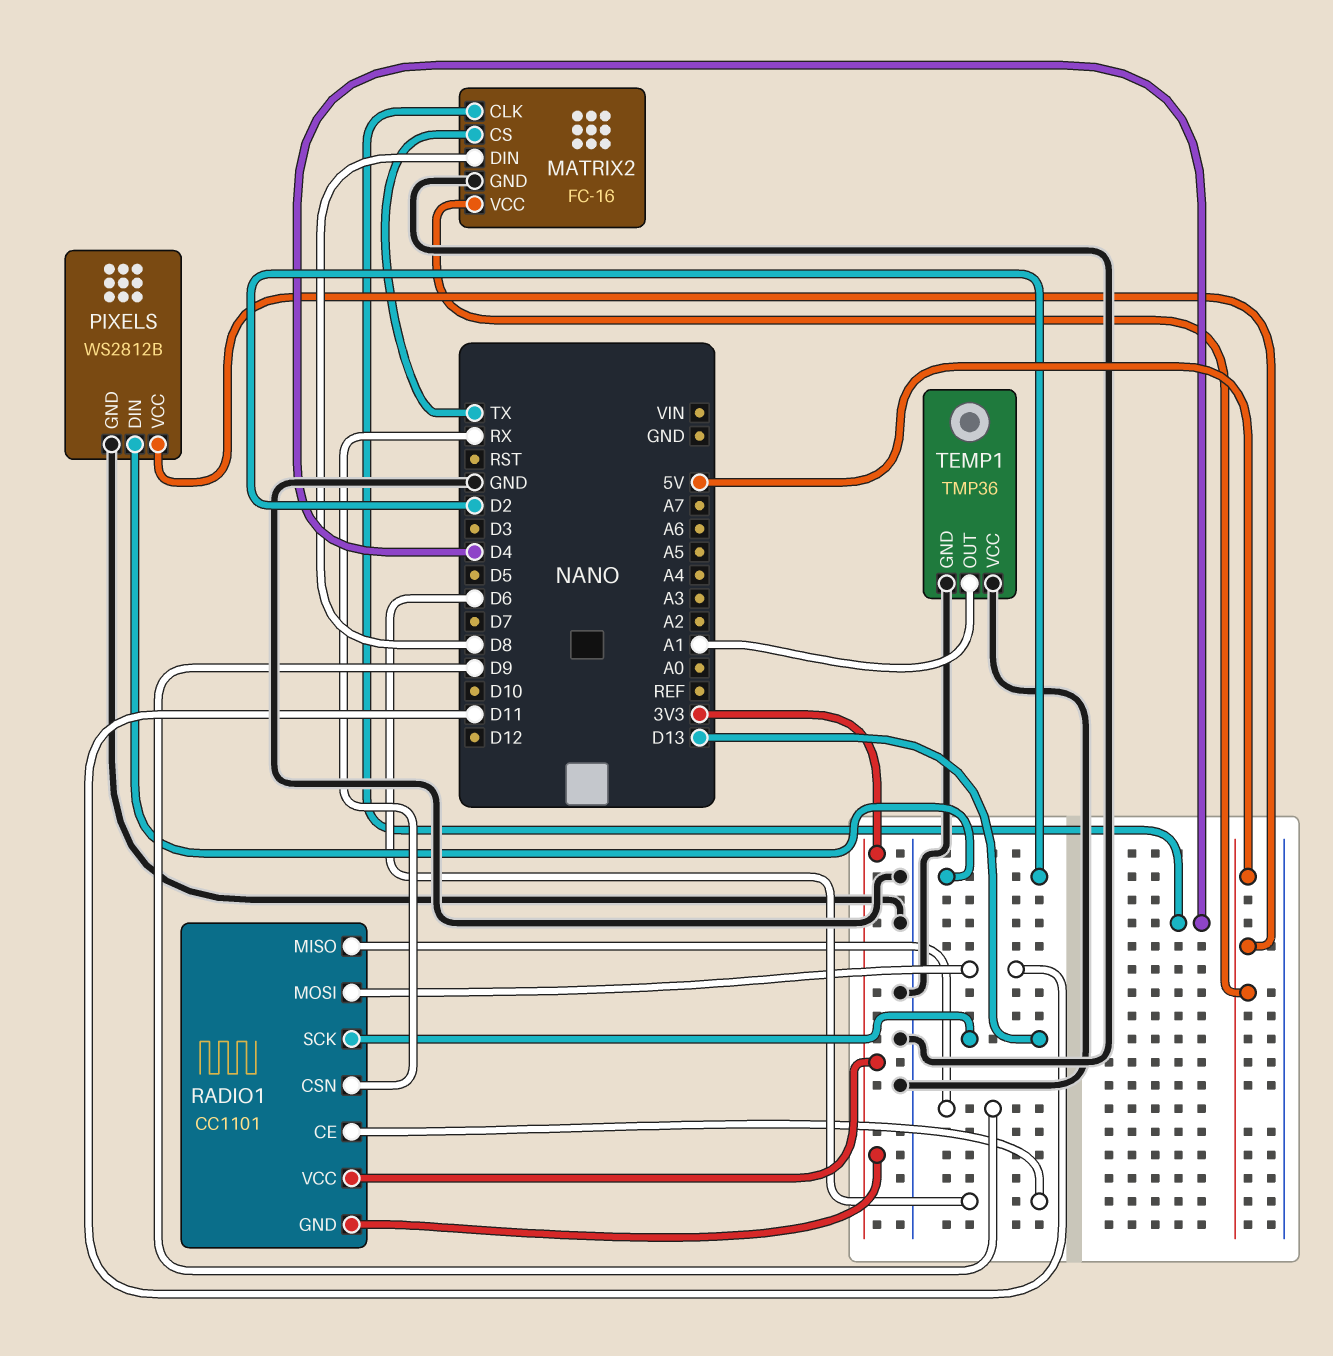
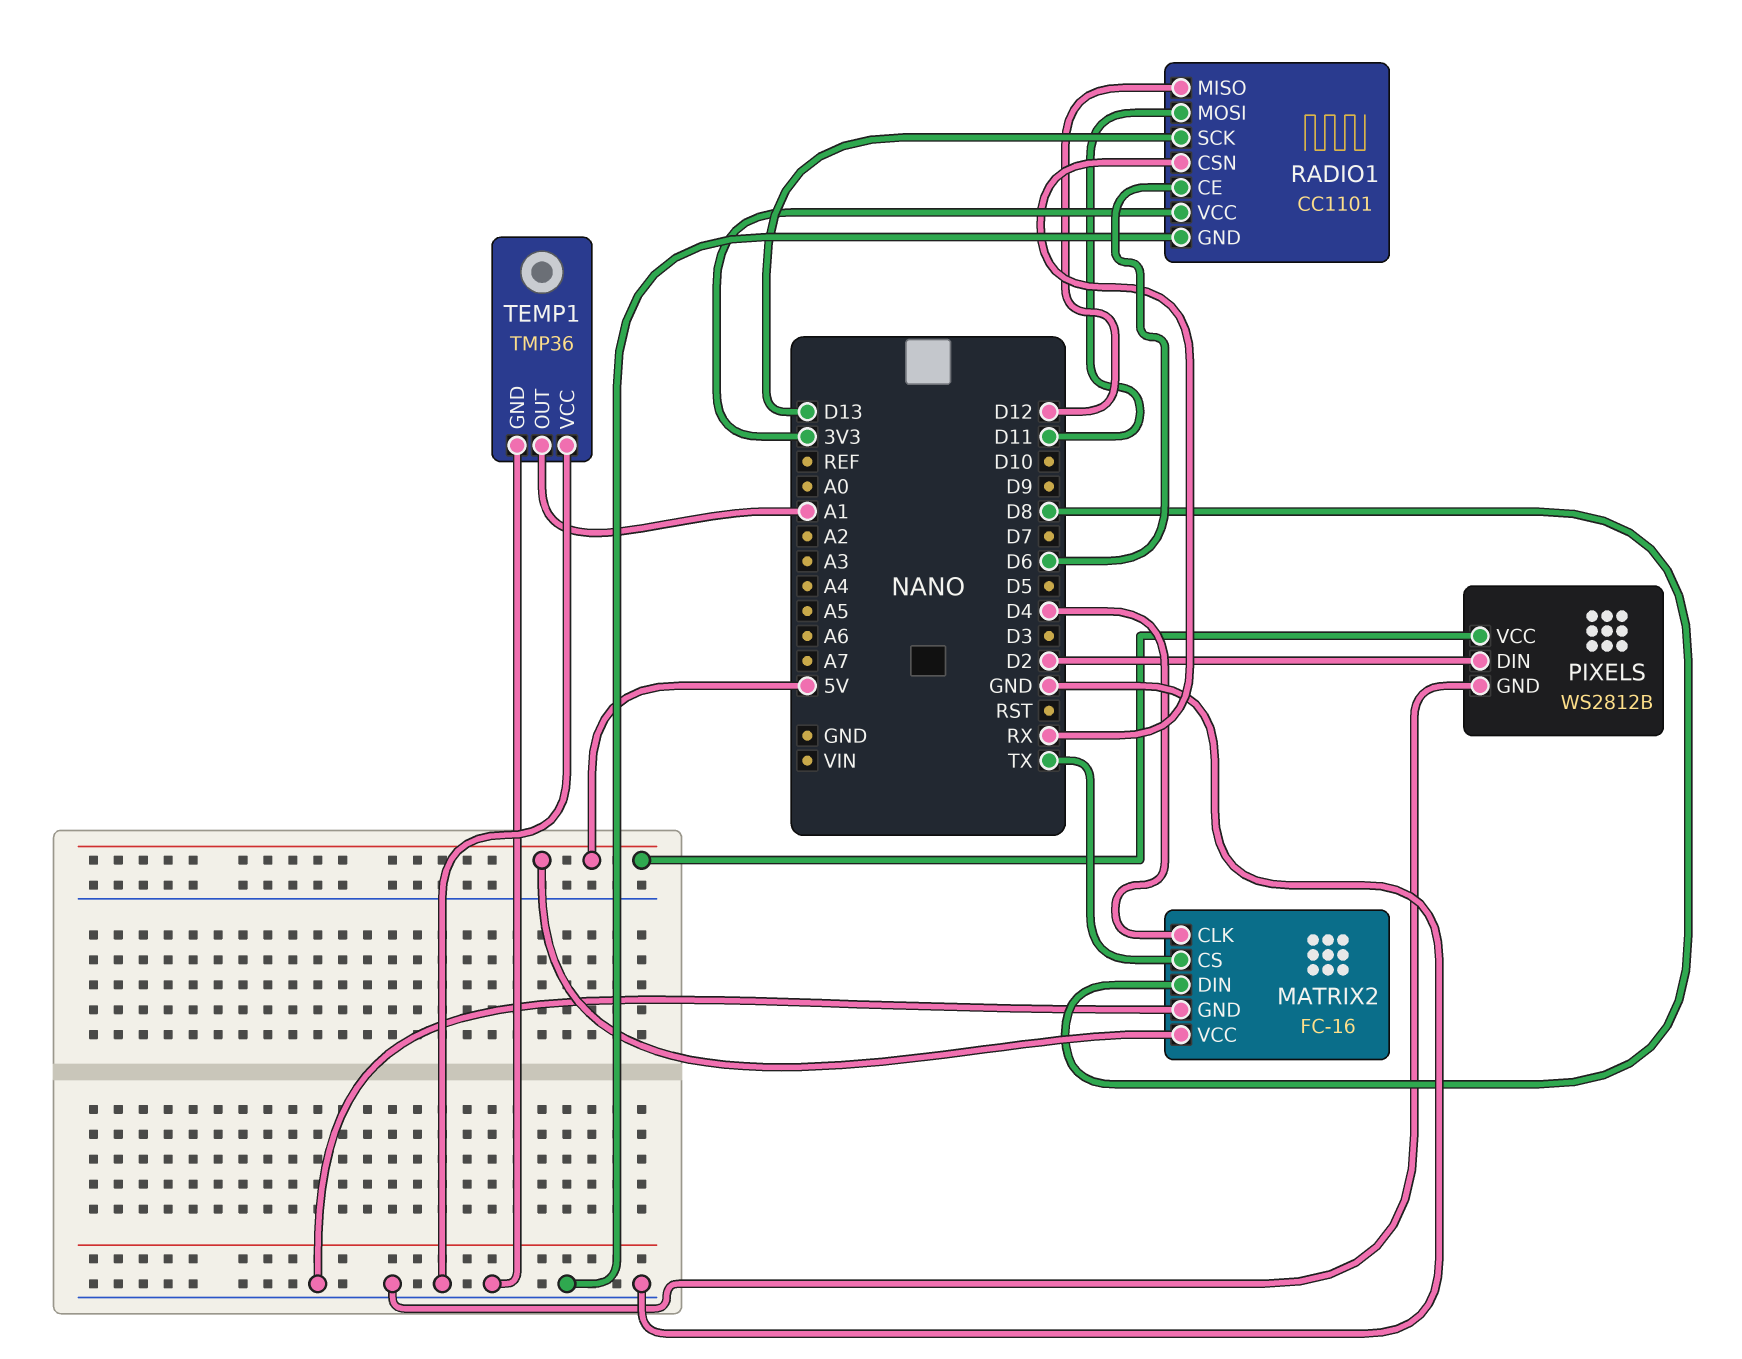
RADIO1 pin GND: 3V3 -> GND
RADIO1 pin MISO: D9 -> D12

